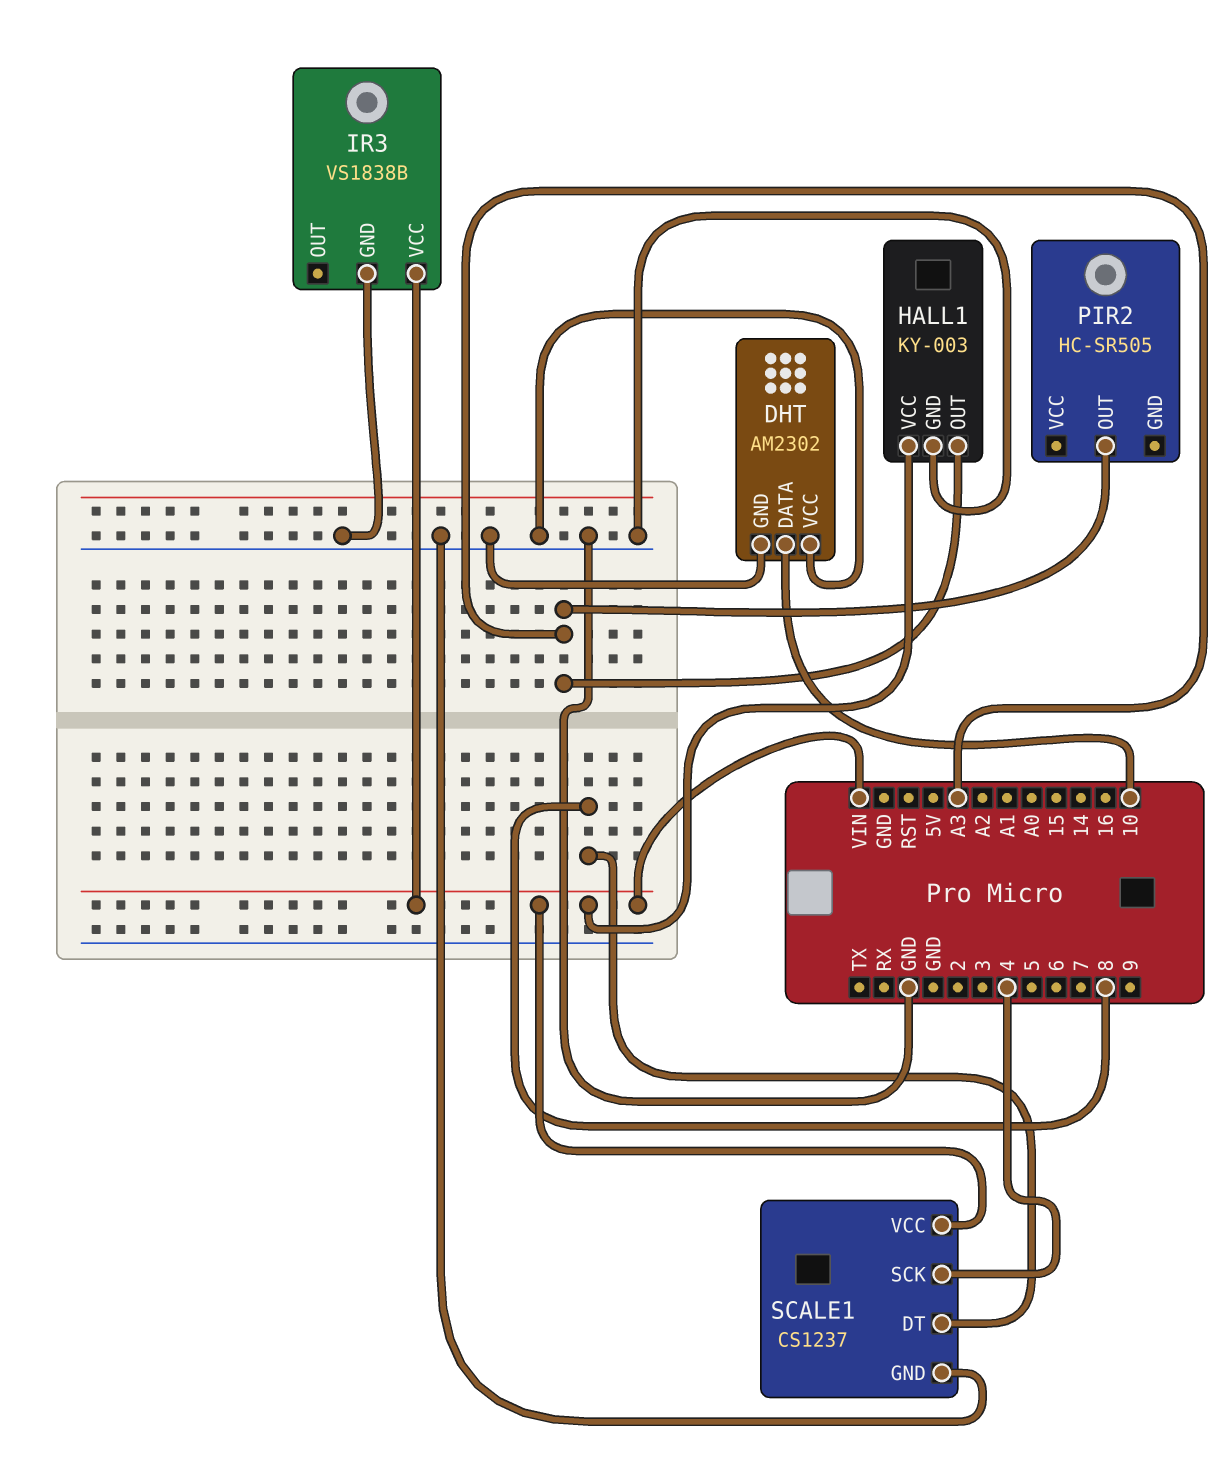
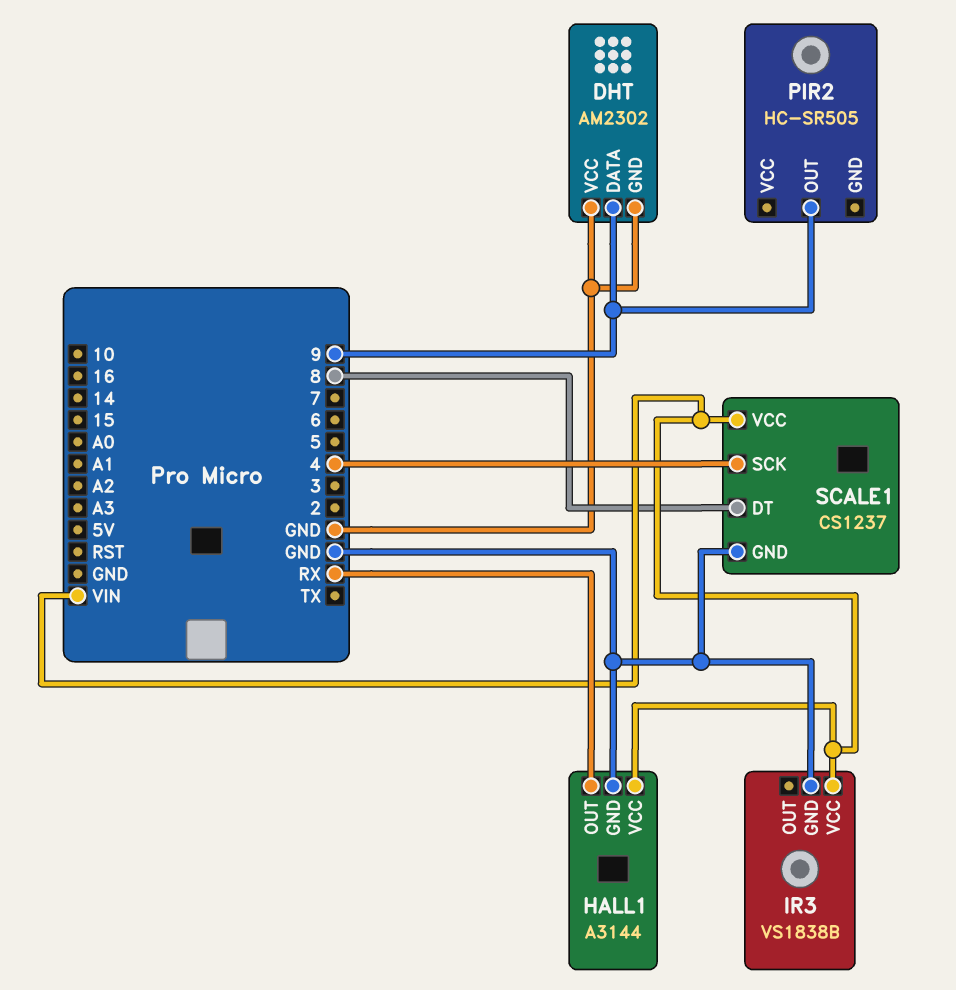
DHT pin DATA: 10 -> 9
HALL1: KY-003 -> A3144
HALL1 pin OUT: A3 -> RX
PIR2 pin OUT: A3 -> 9

